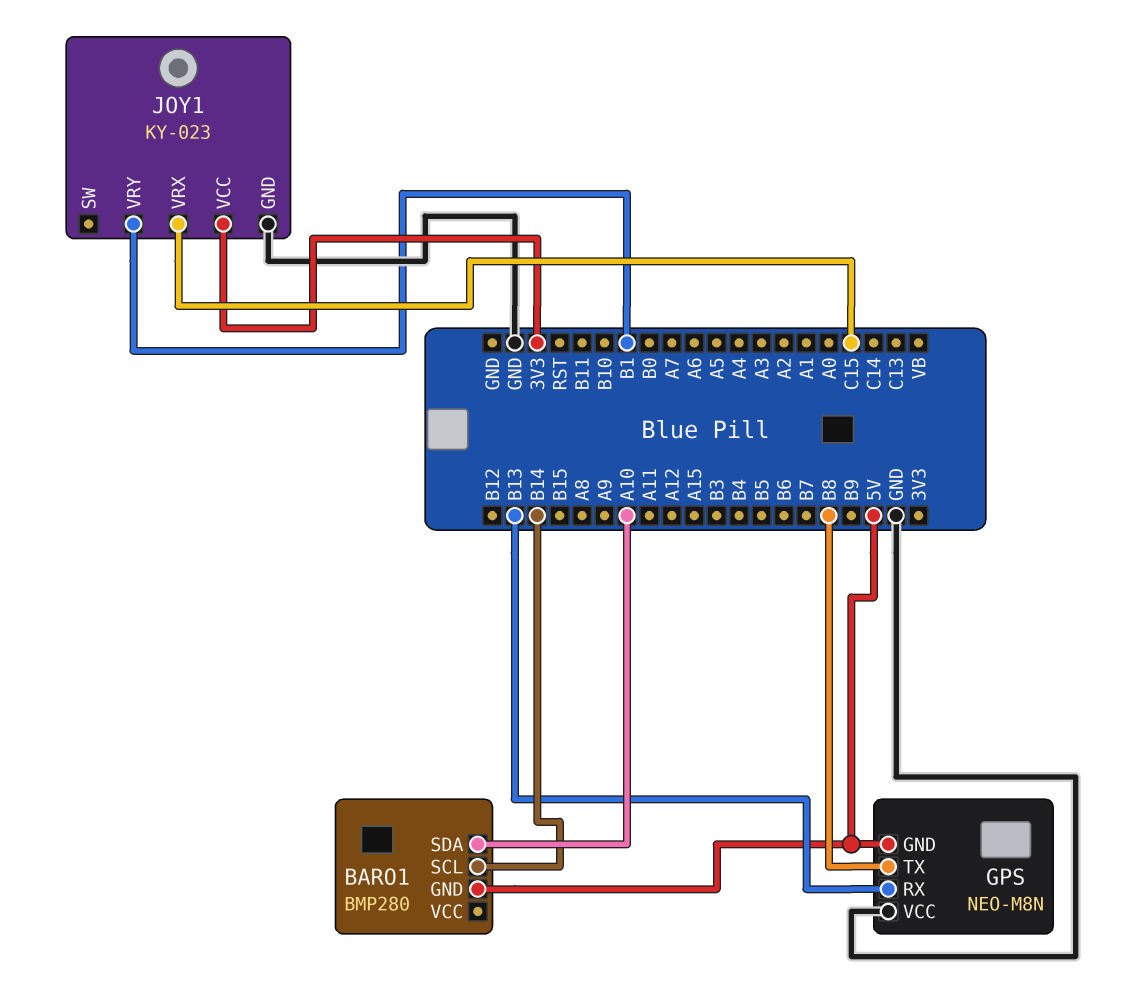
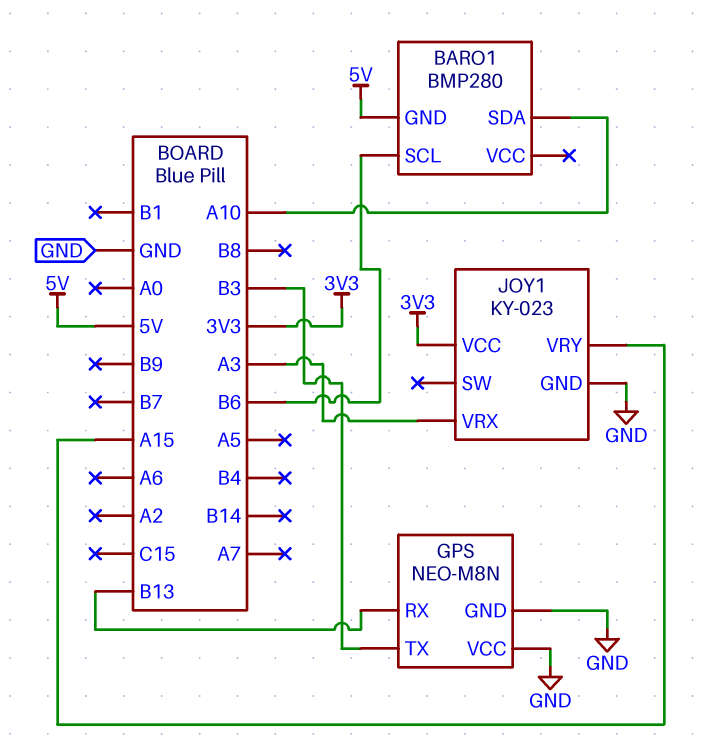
BARO1 pin SCL: B14 -> B6
GPS pin GND: 5V -> GND
GPS pin TX: B8 -> B3
JOY1 pin VRX: C15 -> A3
JOY1 pin VRY: B1 -> A15

